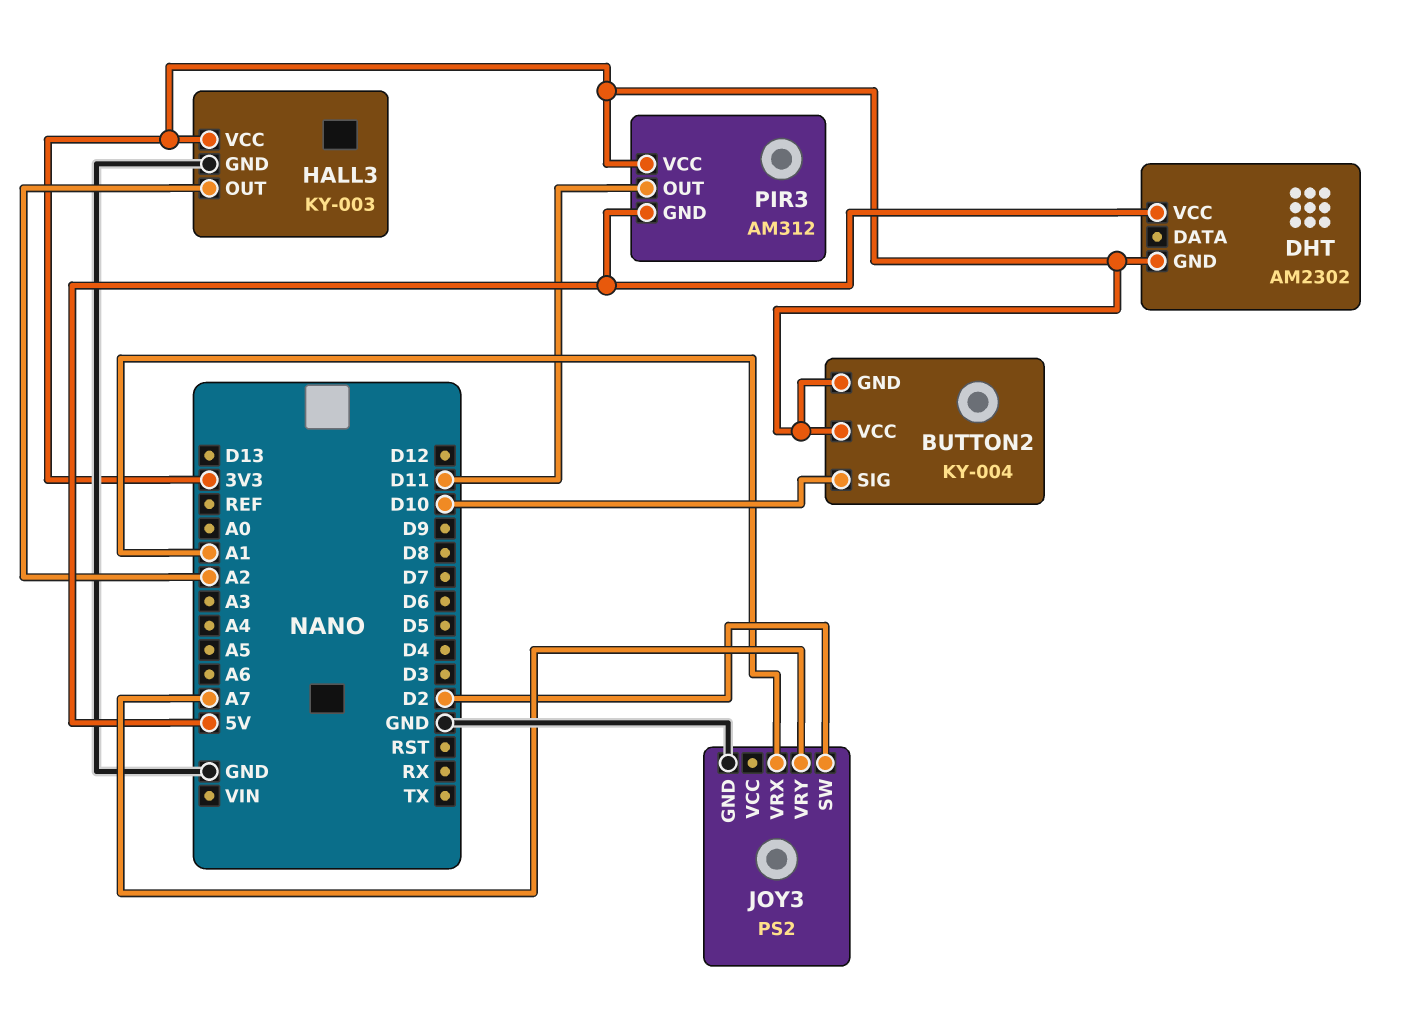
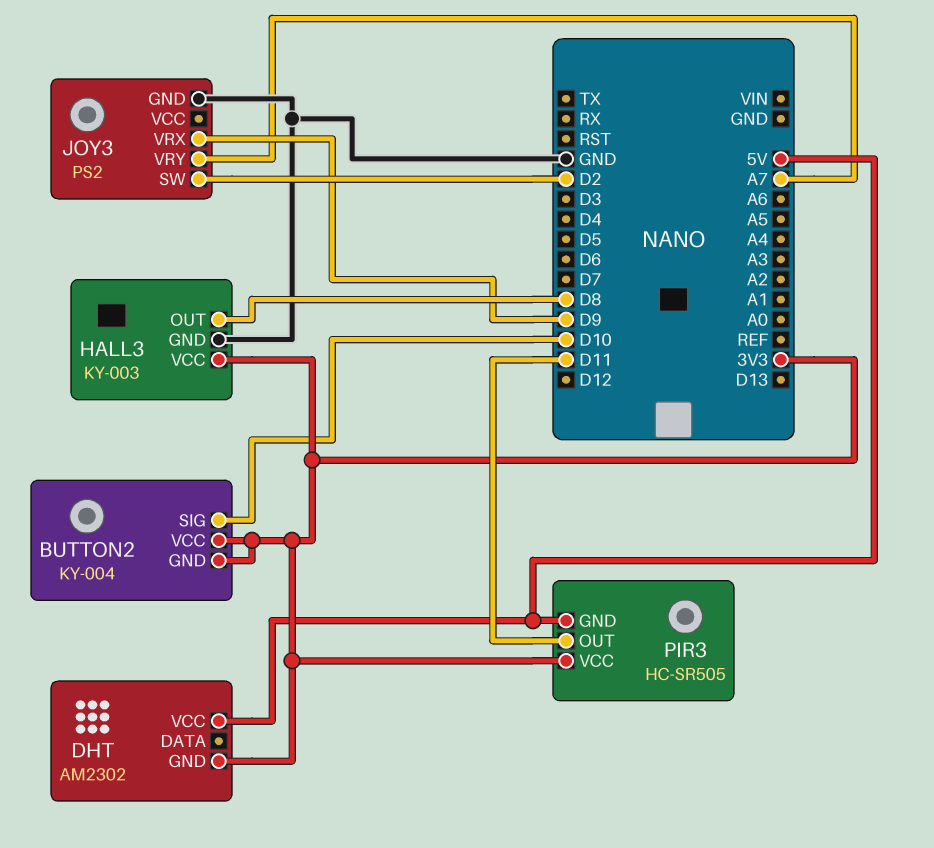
HALL3 pin OUT: A2 -> D8
JOY3 pin VRX: A1 -> D9
PIR3: AM312 -> HC-SR505

